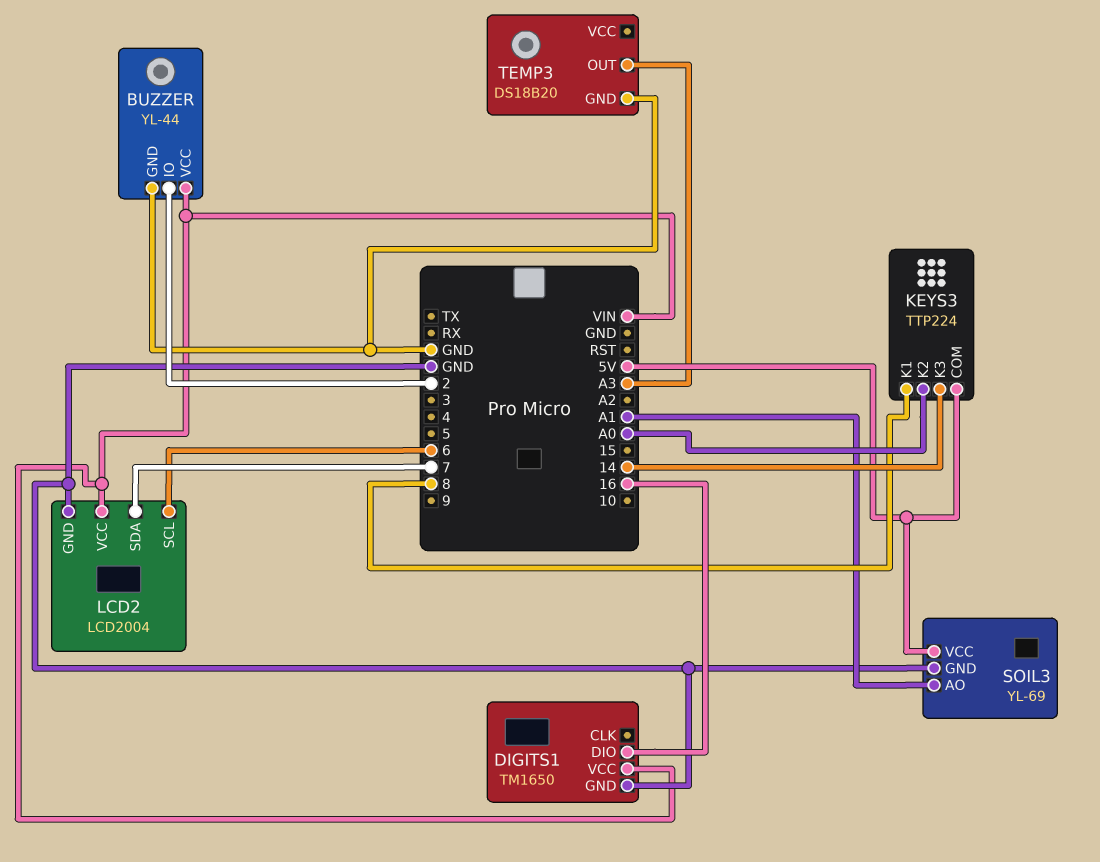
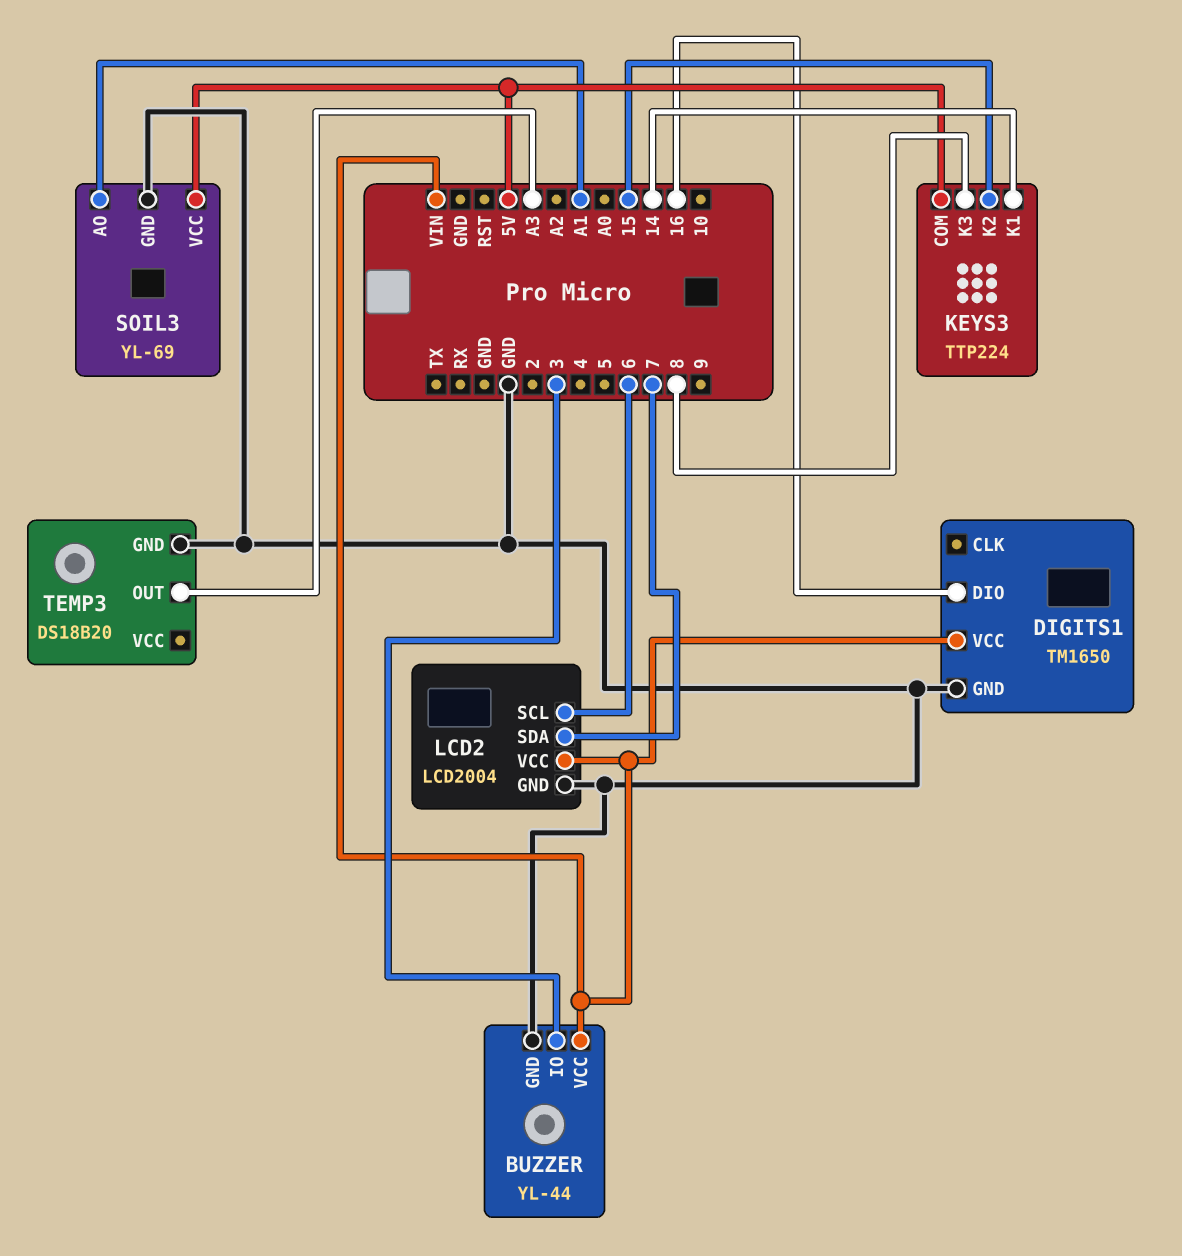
BUZZER pin IO: 2 -> 3
KEYS3 pin K1: 8 -> 14
KEYS3 pin K2: A0 -> 15
KEYS3 pin K3: 14 -> 8

